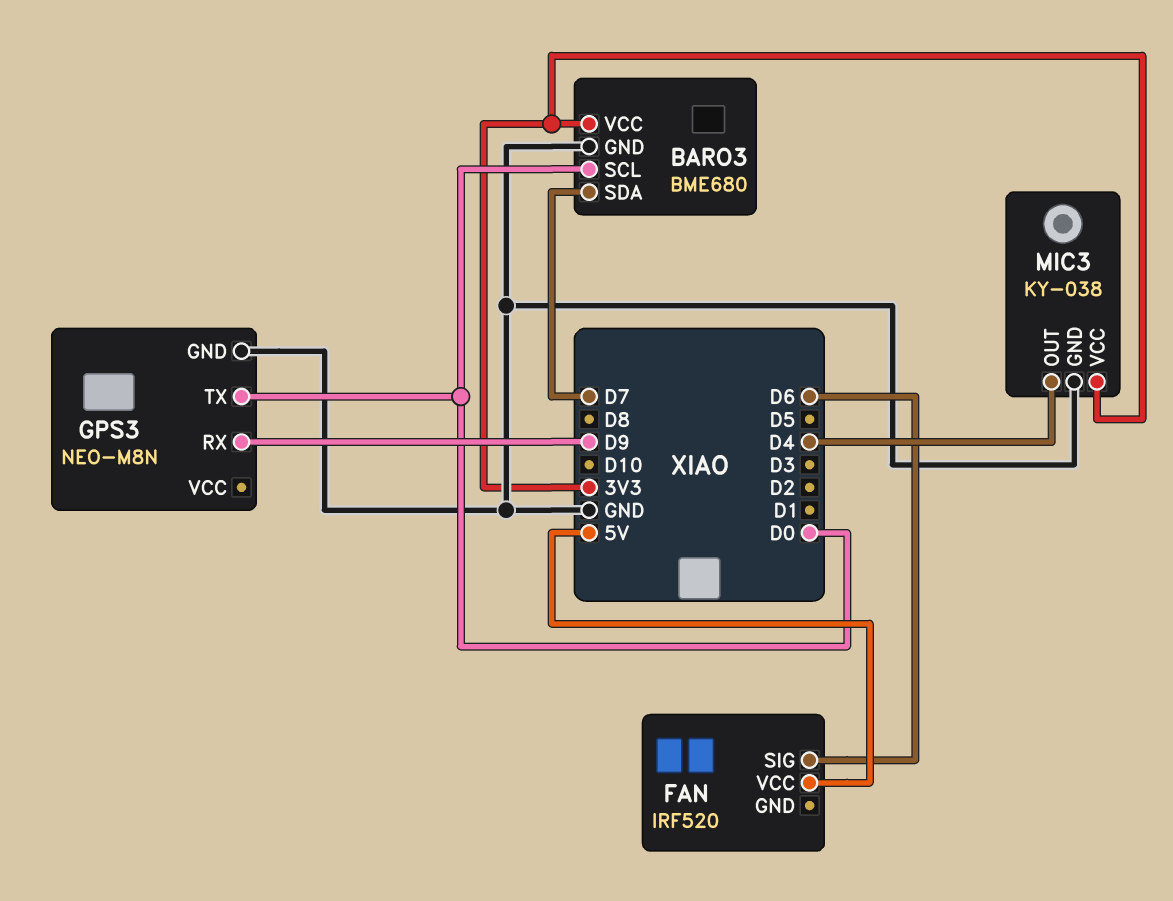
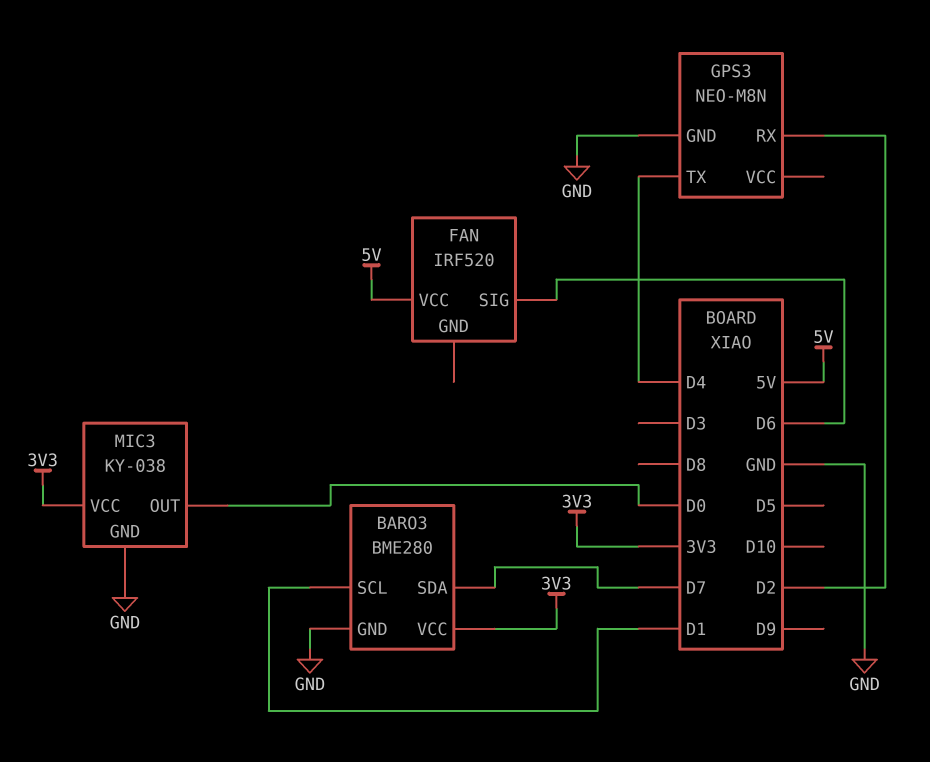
BARO3: BME680 -> BME280
BARO3 pin SCL: D0 -> D1
GPS3 pin RX: D9 -> D2
GPS3 pin TX: D0 -> D4
MIC3 pin OUT: D4 -> D0

